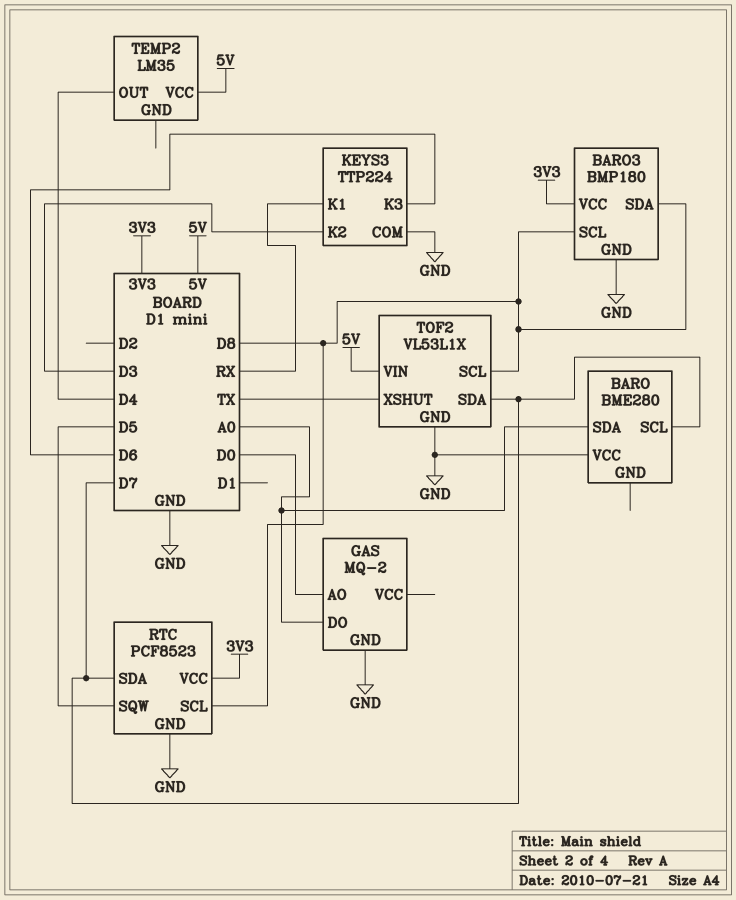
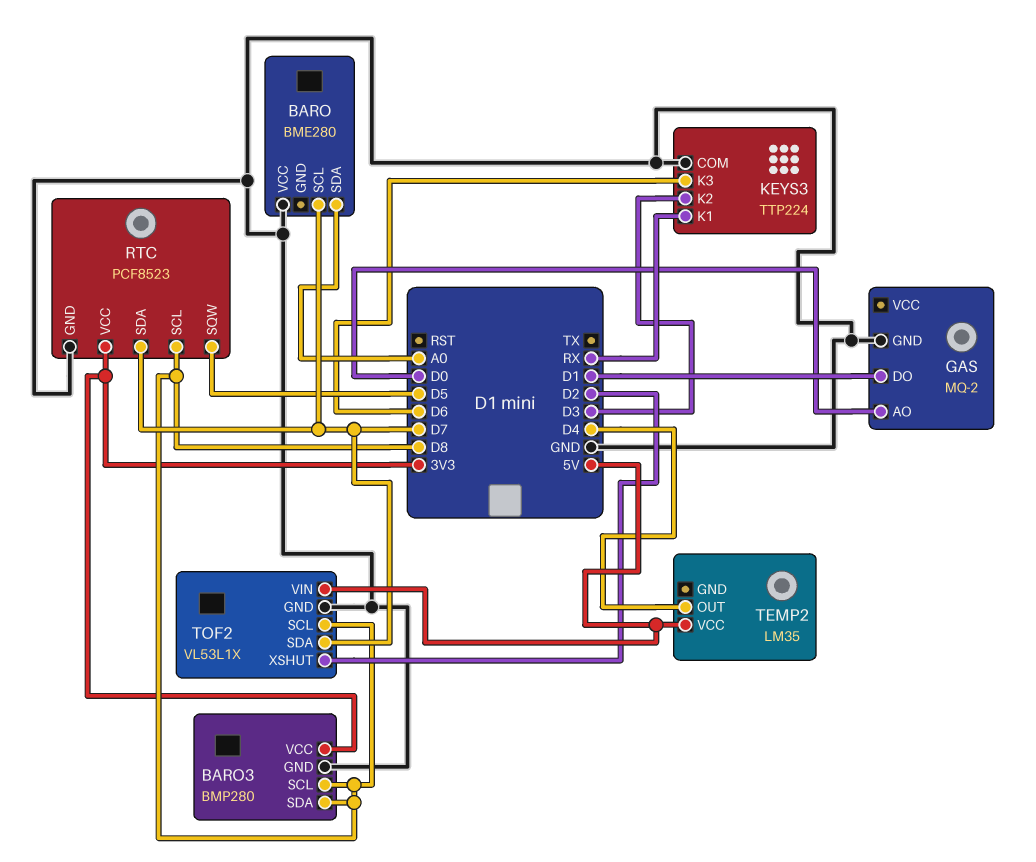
BARO3: BMP180 -> BMP280
GAS pin DO: A0 -> D1
TOF2 pin XSHUT: TX -> D2

